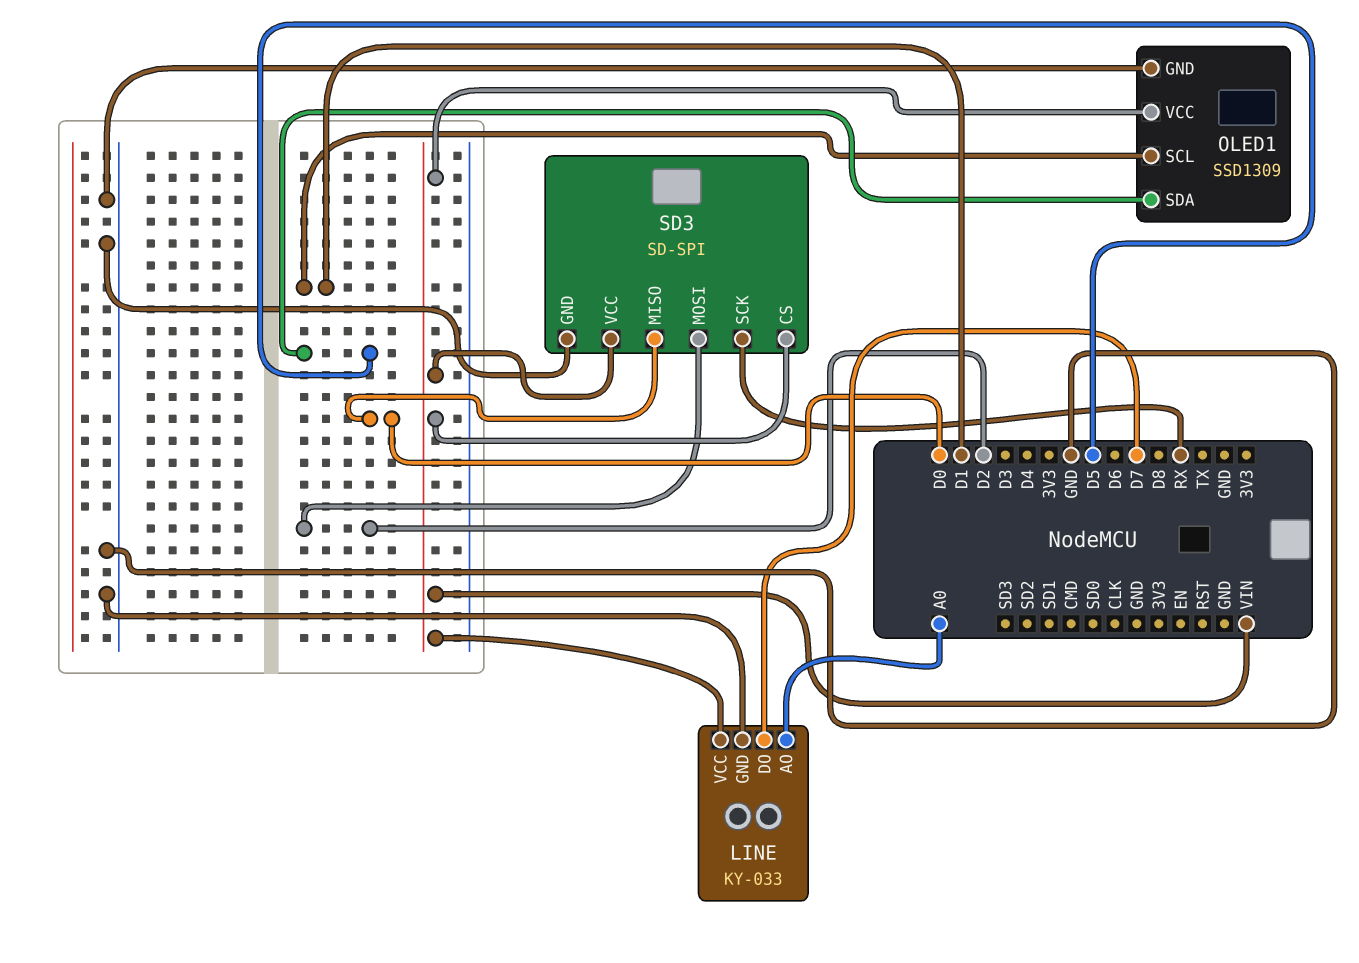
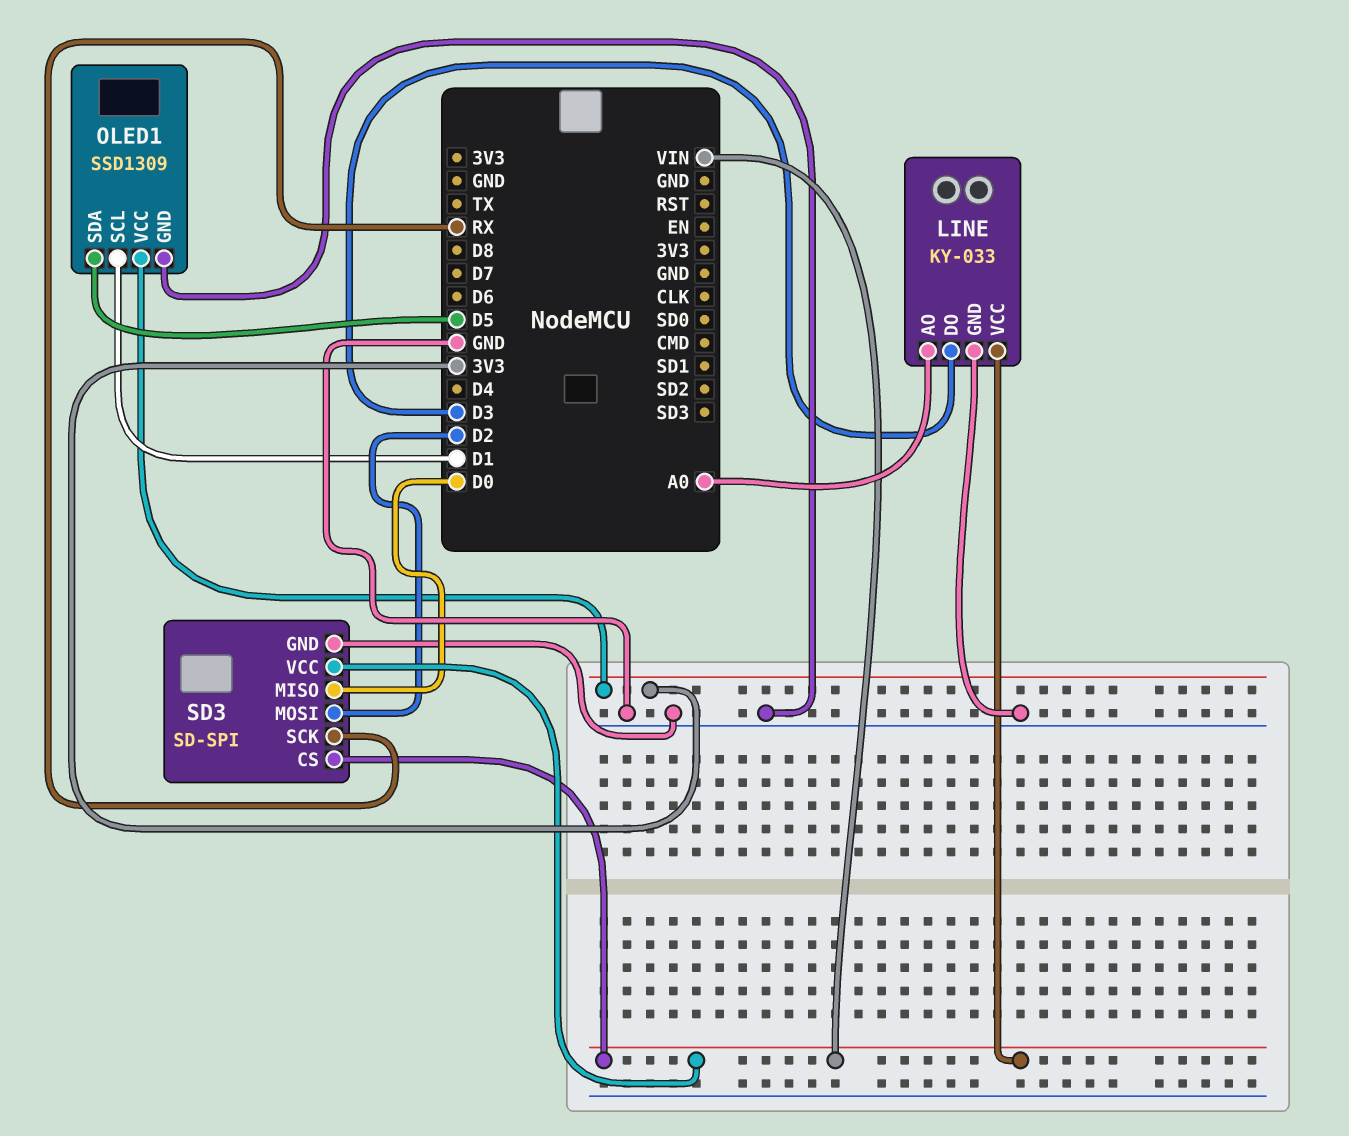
LINE pin DO: D7 -> D3
OLED1 pin VCC: VIN -> 3V3

